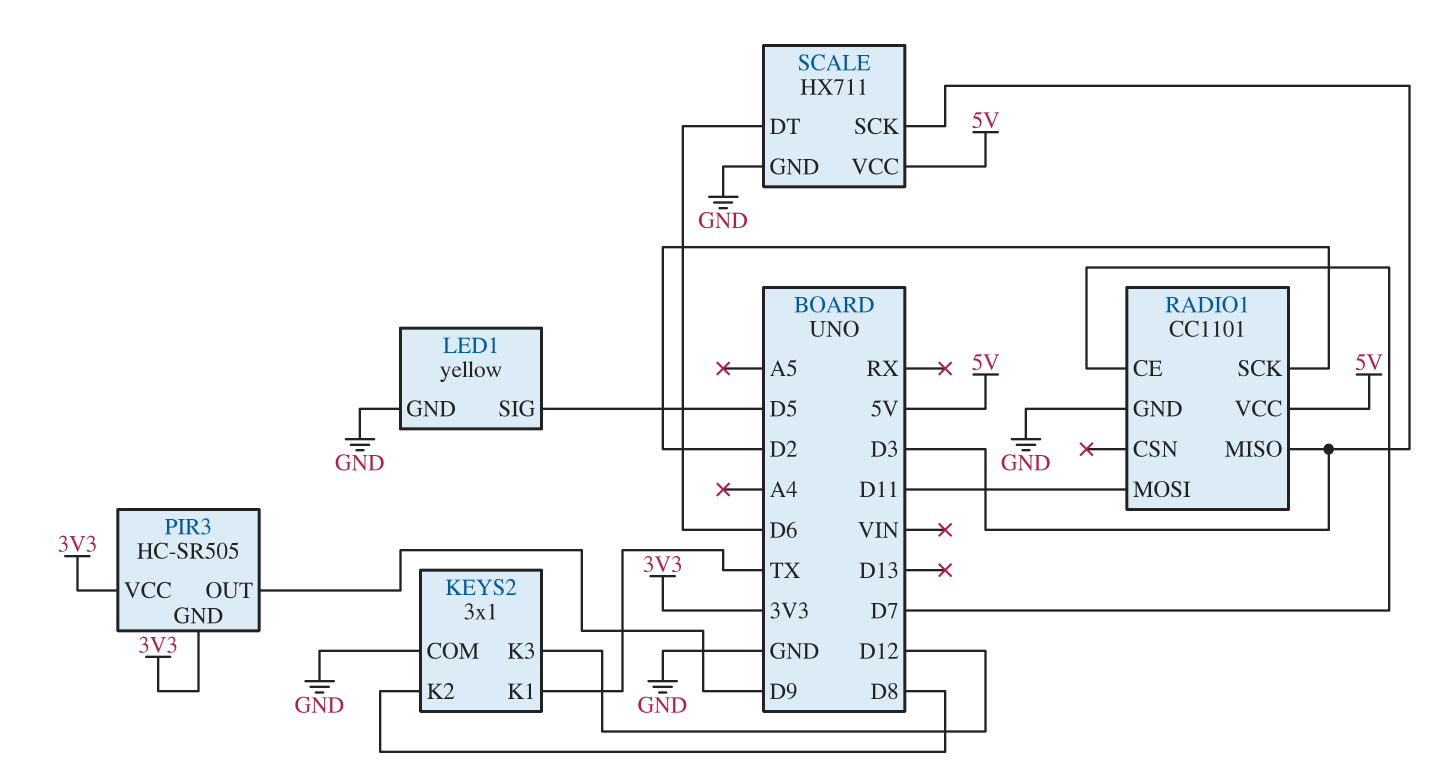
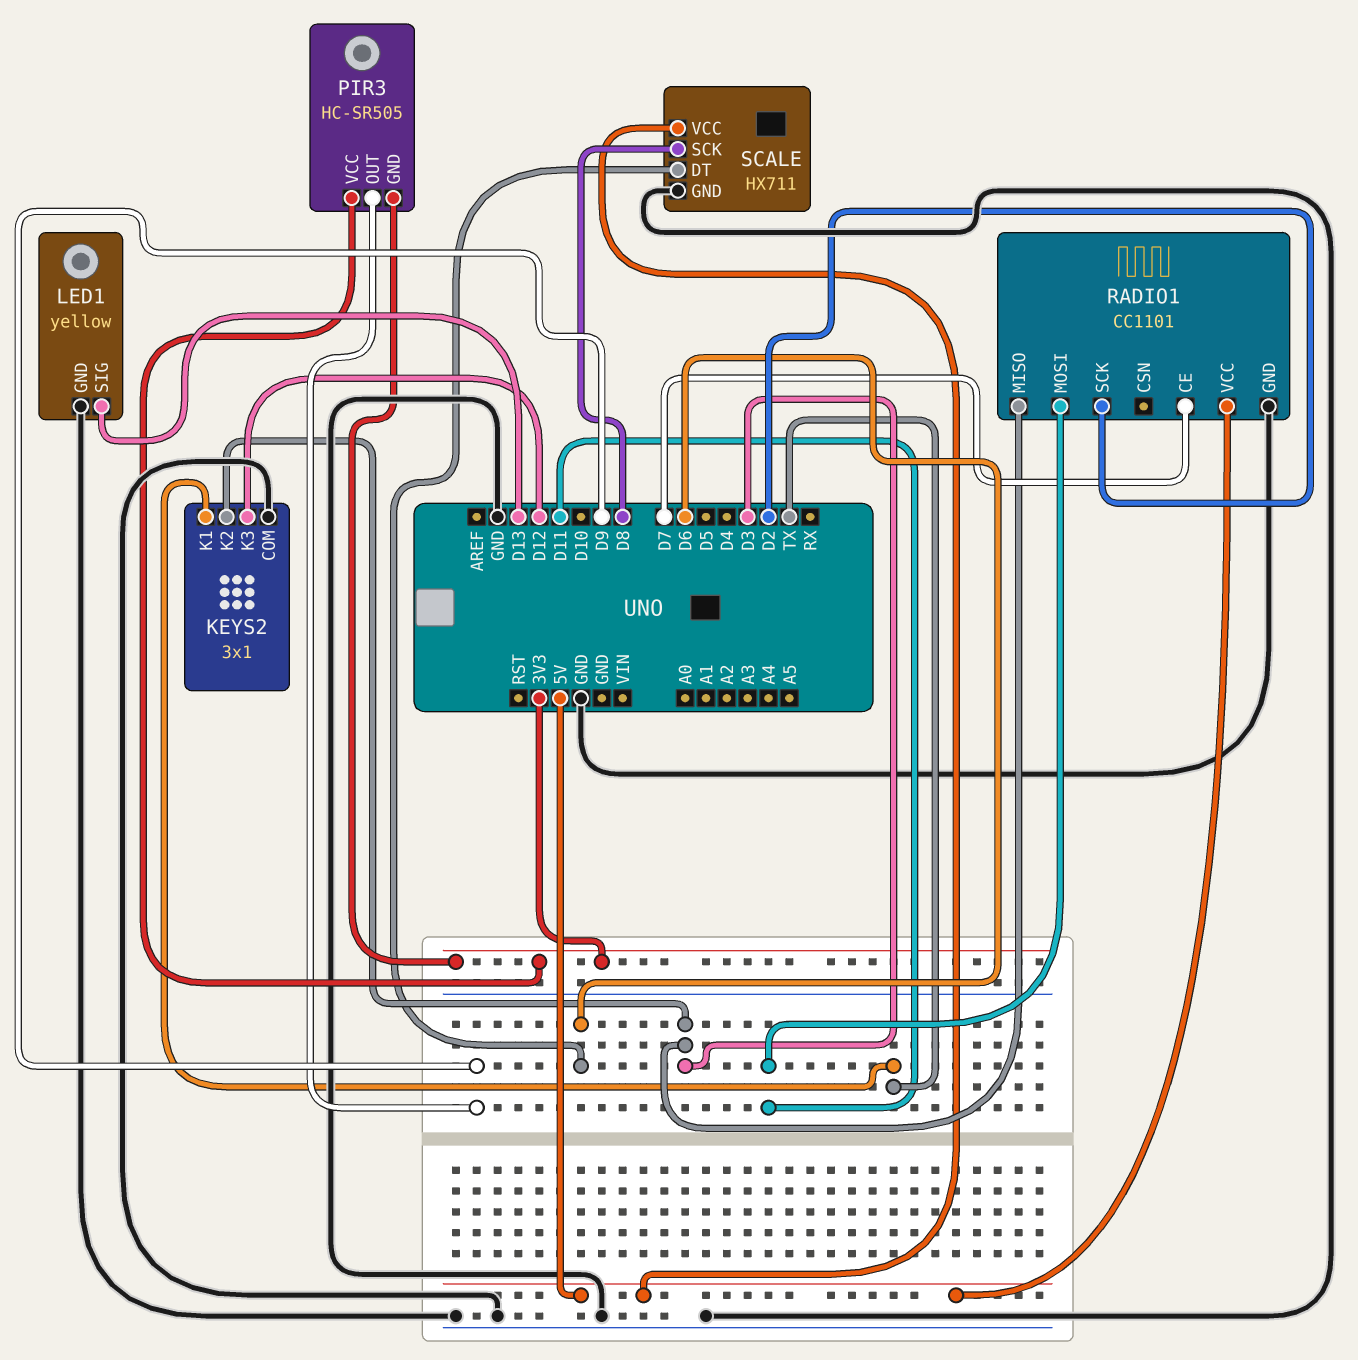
KEYS2 pin K2: D8 -> D3
LED1 pin SIG: D5 -> D13
SCALE pin SCK: D3 -> D8

